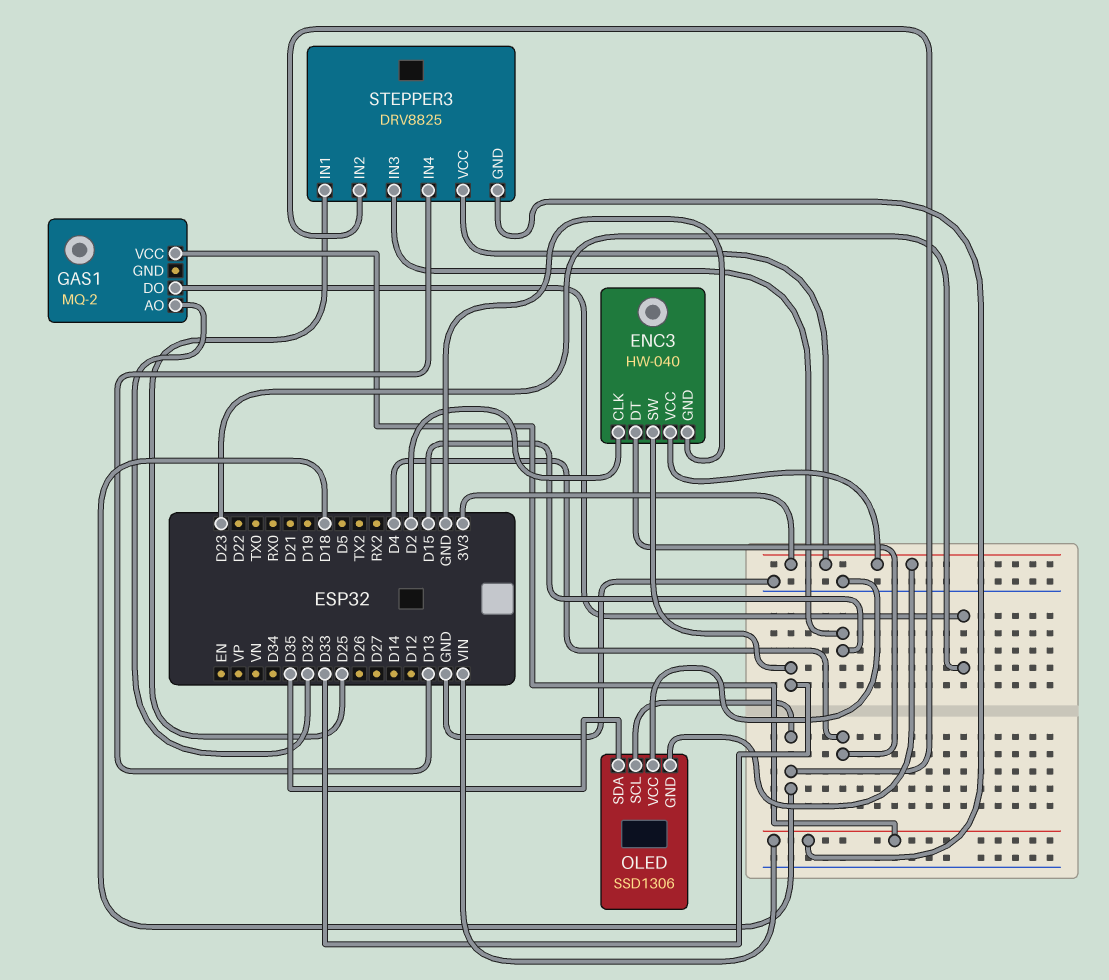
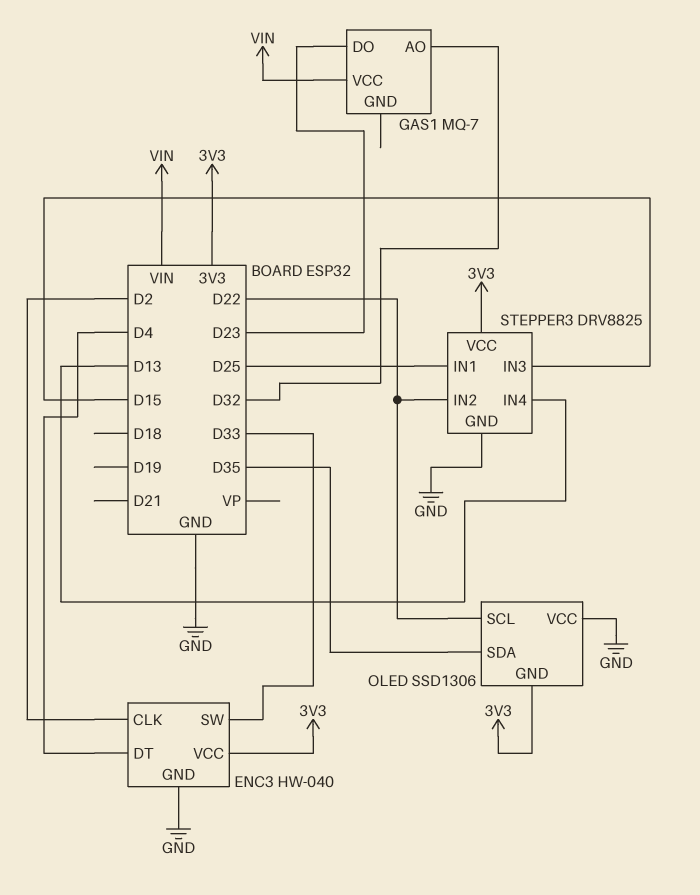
GAS1: MQ-2 -> MQ-7
OLED pin SCL: D18 -> D22
STEPPER3 pin GND: VIN -> GND
STEPPER3 pin IN2: D18 -> D22

